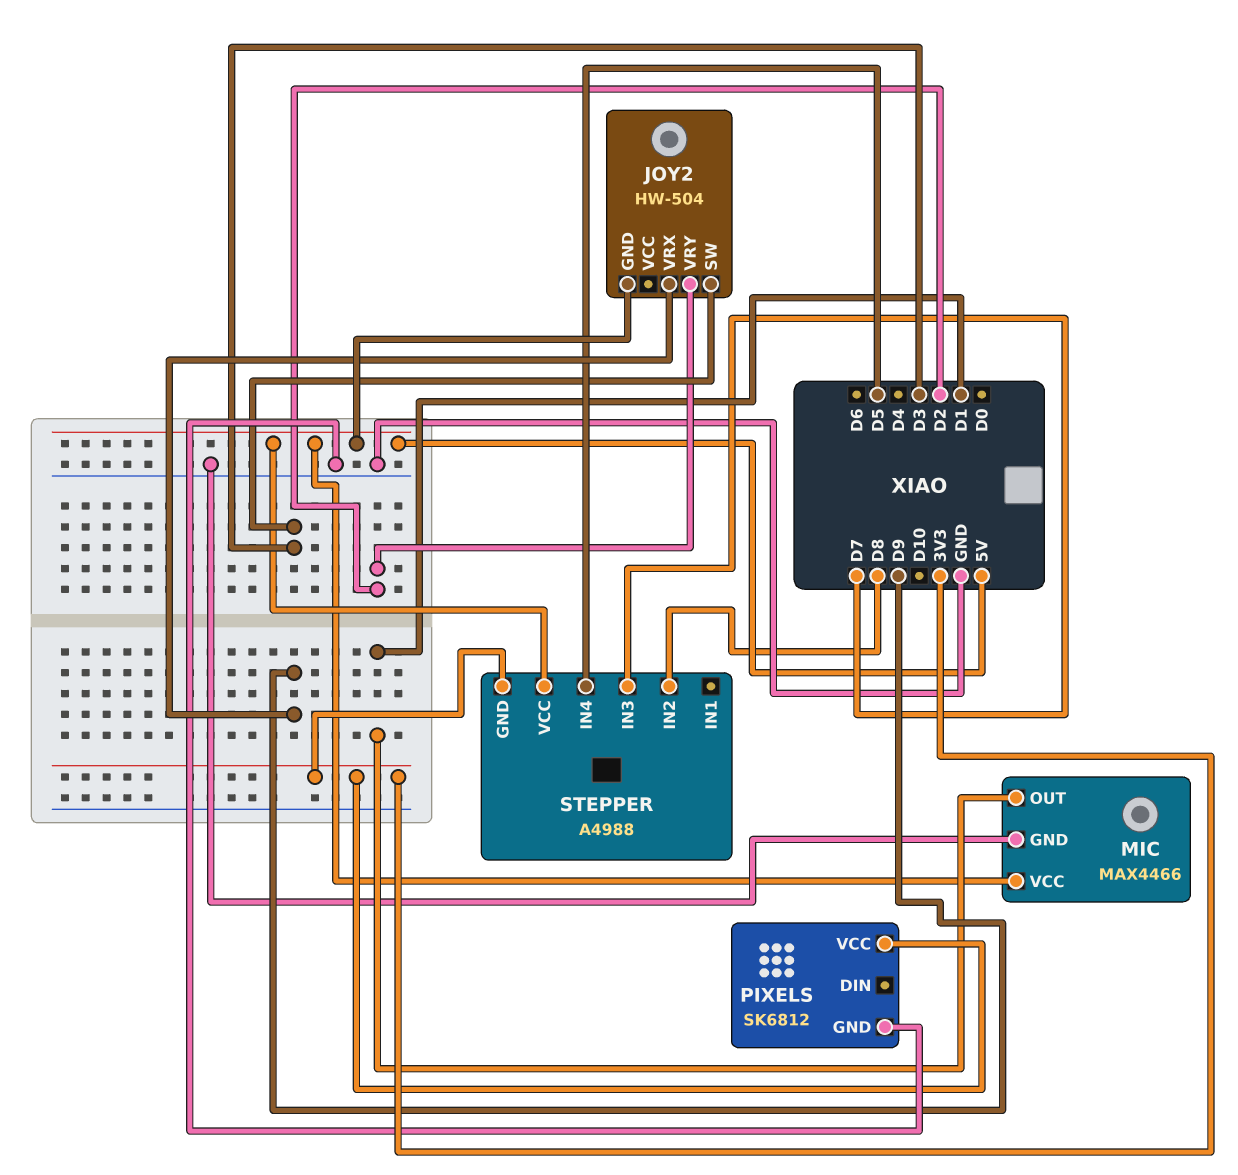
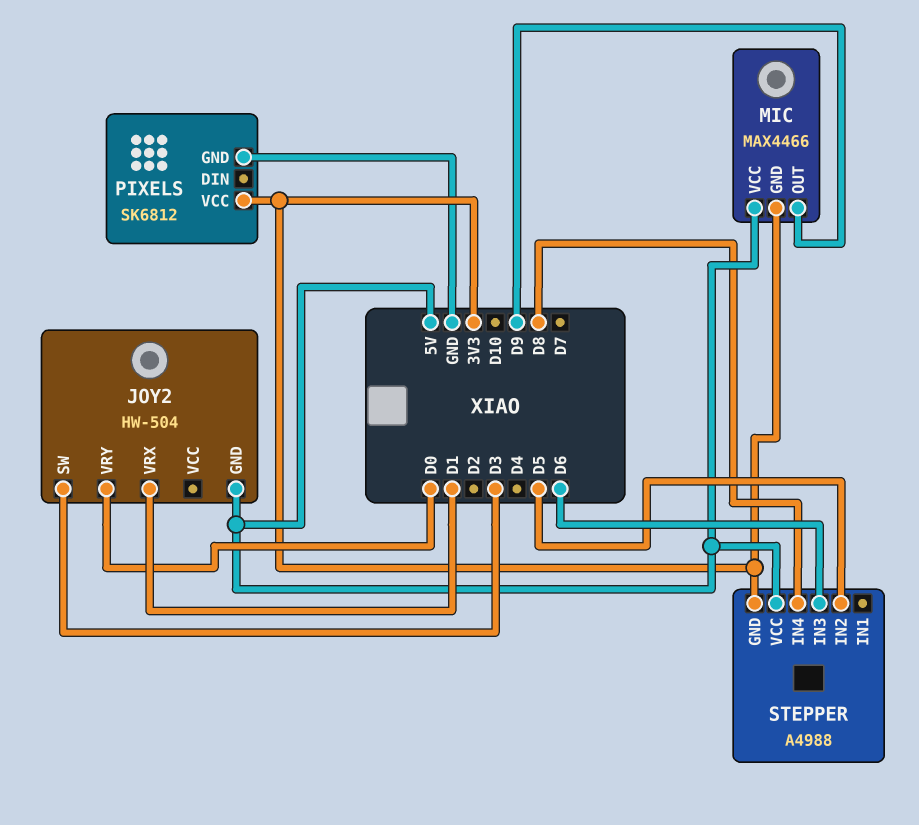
JOY2 pin VRX: D9 -> D1
JOY2 pin VRY: D2 -> D0
MIC pin GND: GND -> 3V3
MIC pin OUT: D1 -> D9
STEPPER pin IN2: D8 -> D5
STEPPER pin IN3: D7 -> D6
STEPPER pin IN4: D5 -> D8

